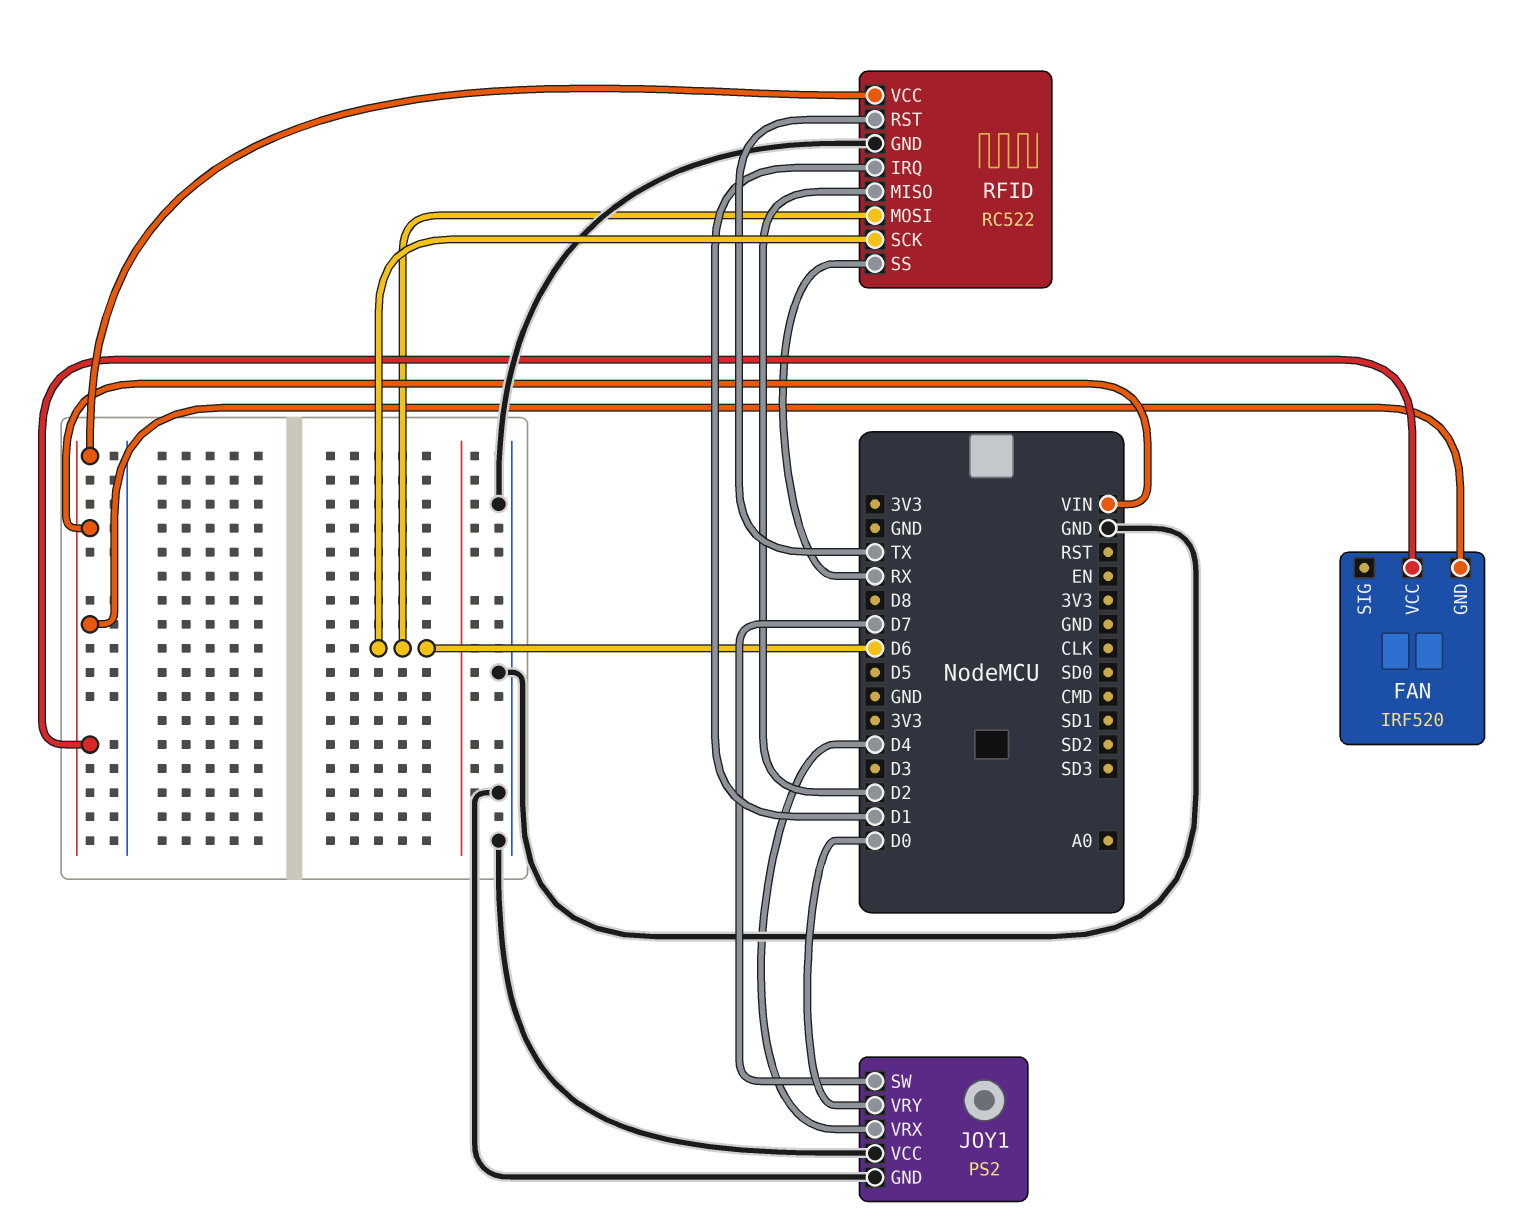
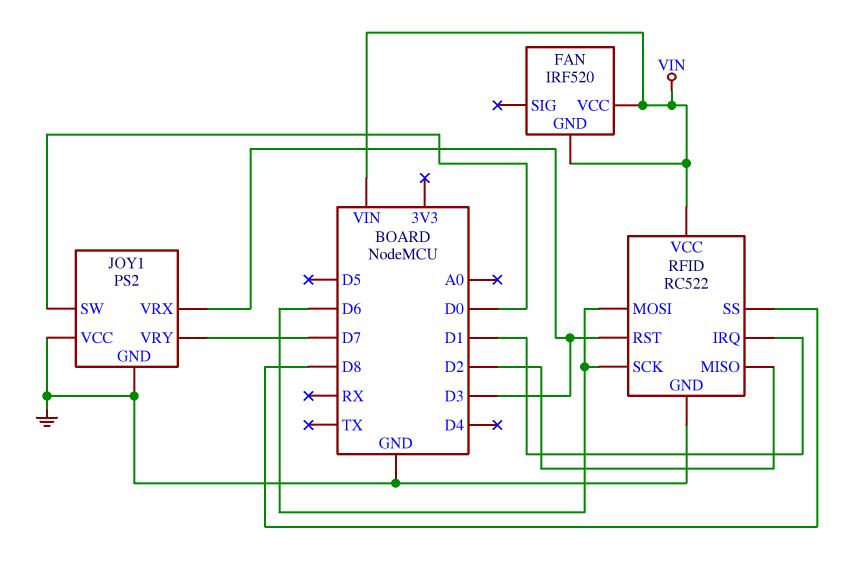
JOY1 pin SW: D7 -> D0
JOY1 pin VRX: D4 -> D3
JOY1 pin VRY: D0 -> D7
RFID pin RST: TX -> D3
RFID pin SS: RX -> D8

